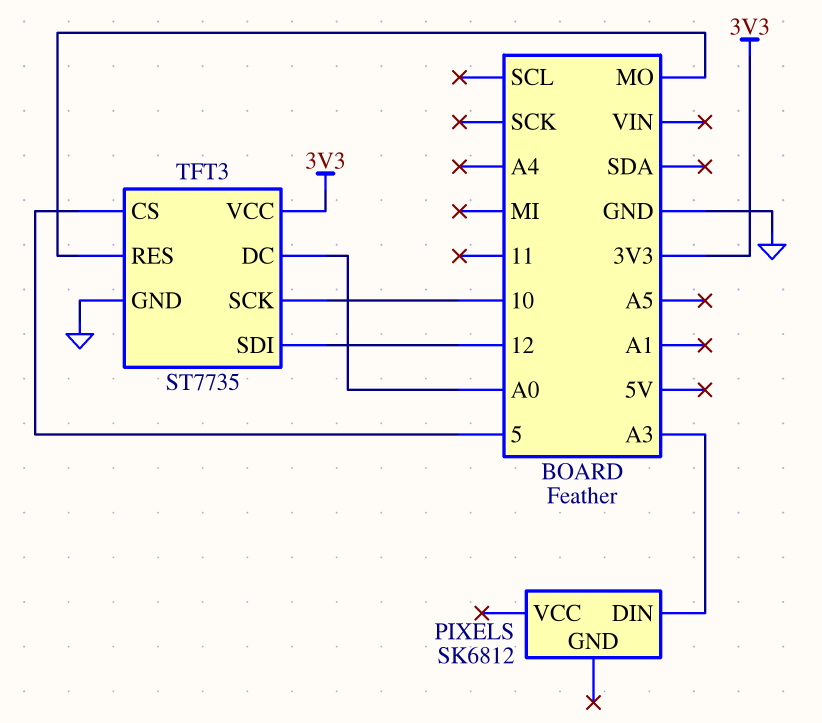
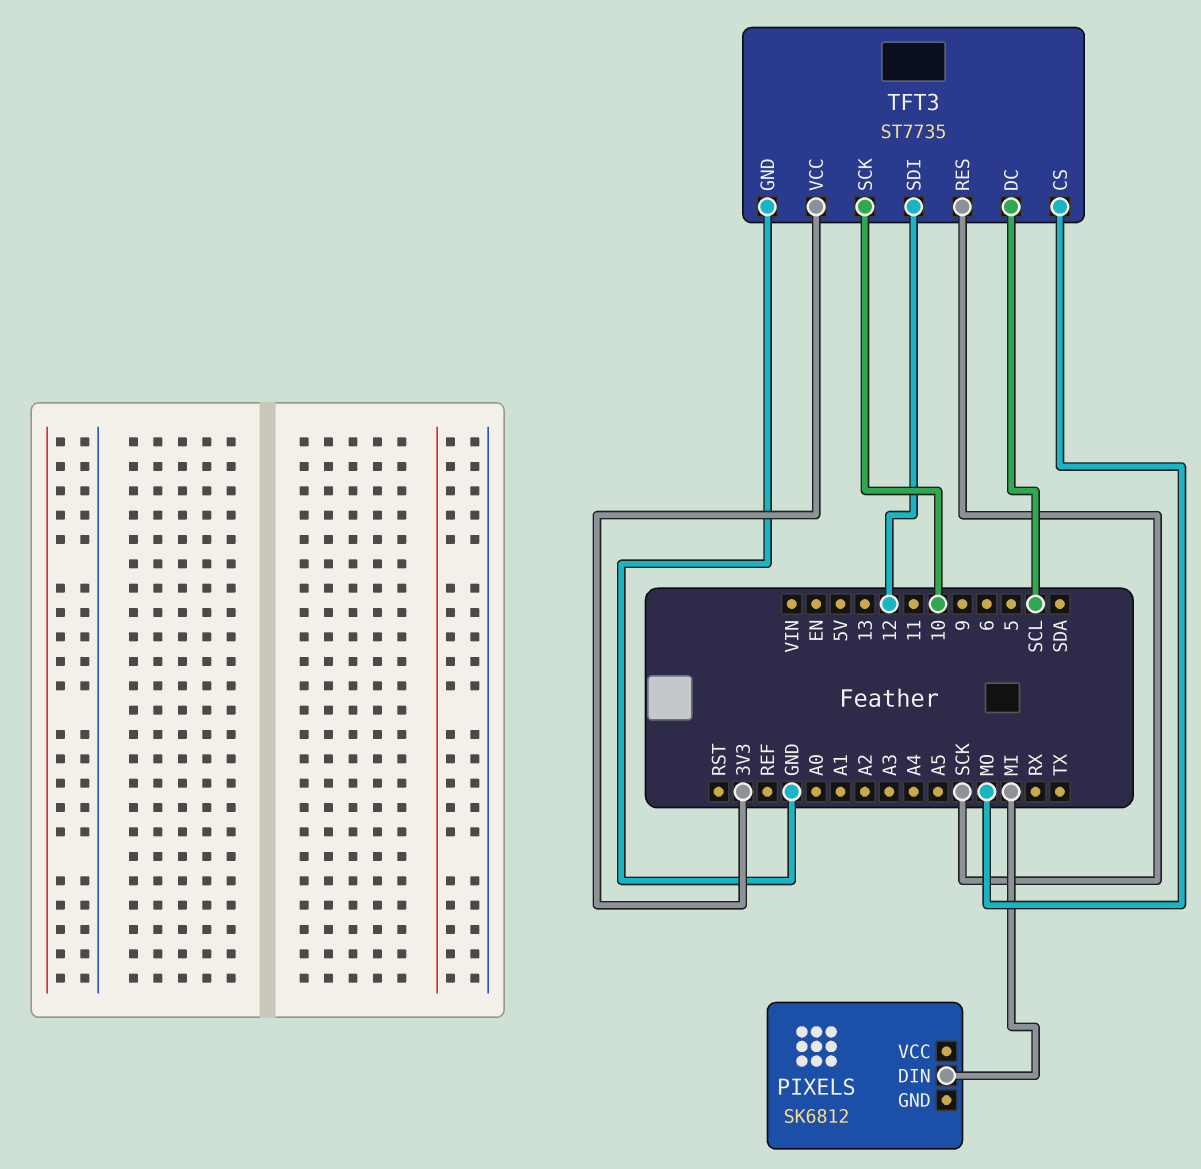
PIXELS pin DIN: A3 -> MI
TFT3 pin CS: 5 -> MO
TFT3 pin DC: A0 -> SCL
TFT3 pin RES: MO -> SCK

